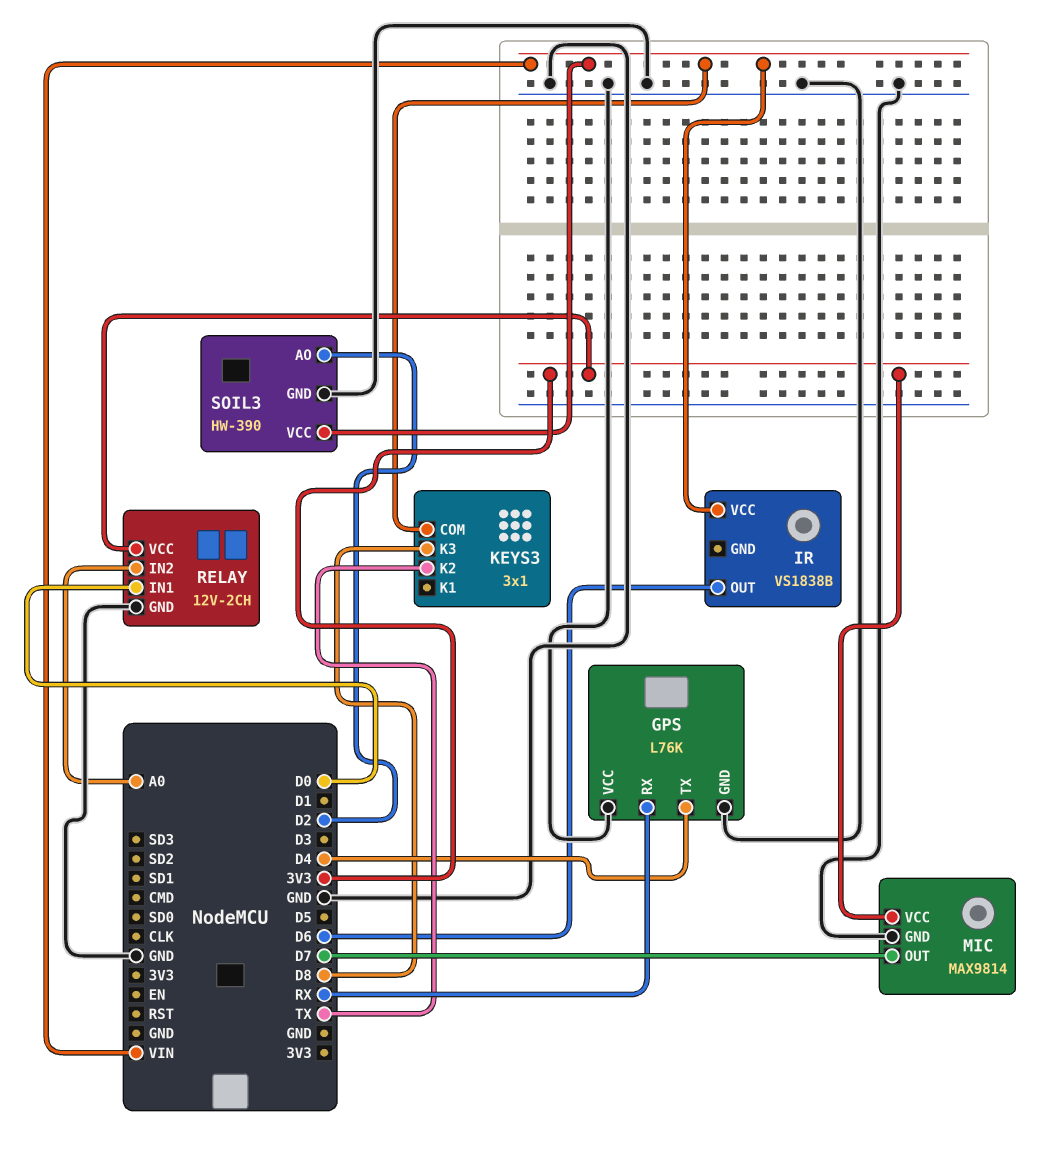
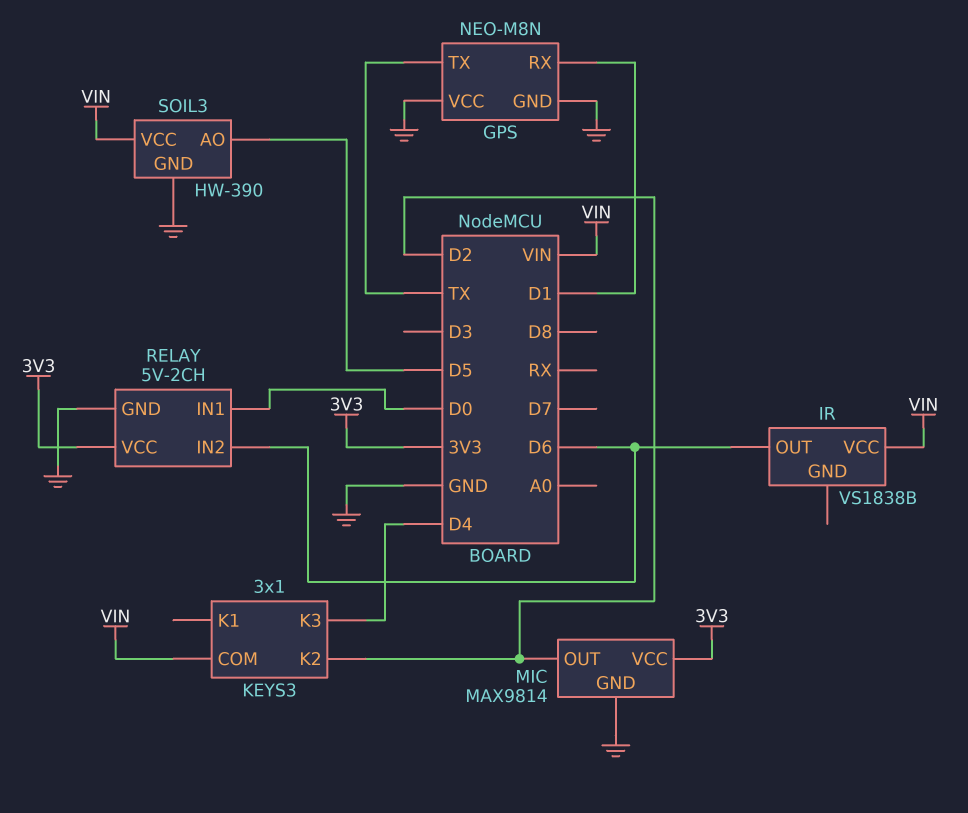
GPS: L76K -> NEO-M8N
GPS pin RX: RX -> D1
GPS pin TX: D4 -> TX
KEYS3 pin K2: TX -> D2
KEYS3 pin K3: D8 -> D4
MIC pin OUT: D7 -> D2
RELAY: 12V-2CH -> 5V-2CH
RELAY pin IN2: A0 -> D6
SOIL3 pin AO: D2 -> D5

